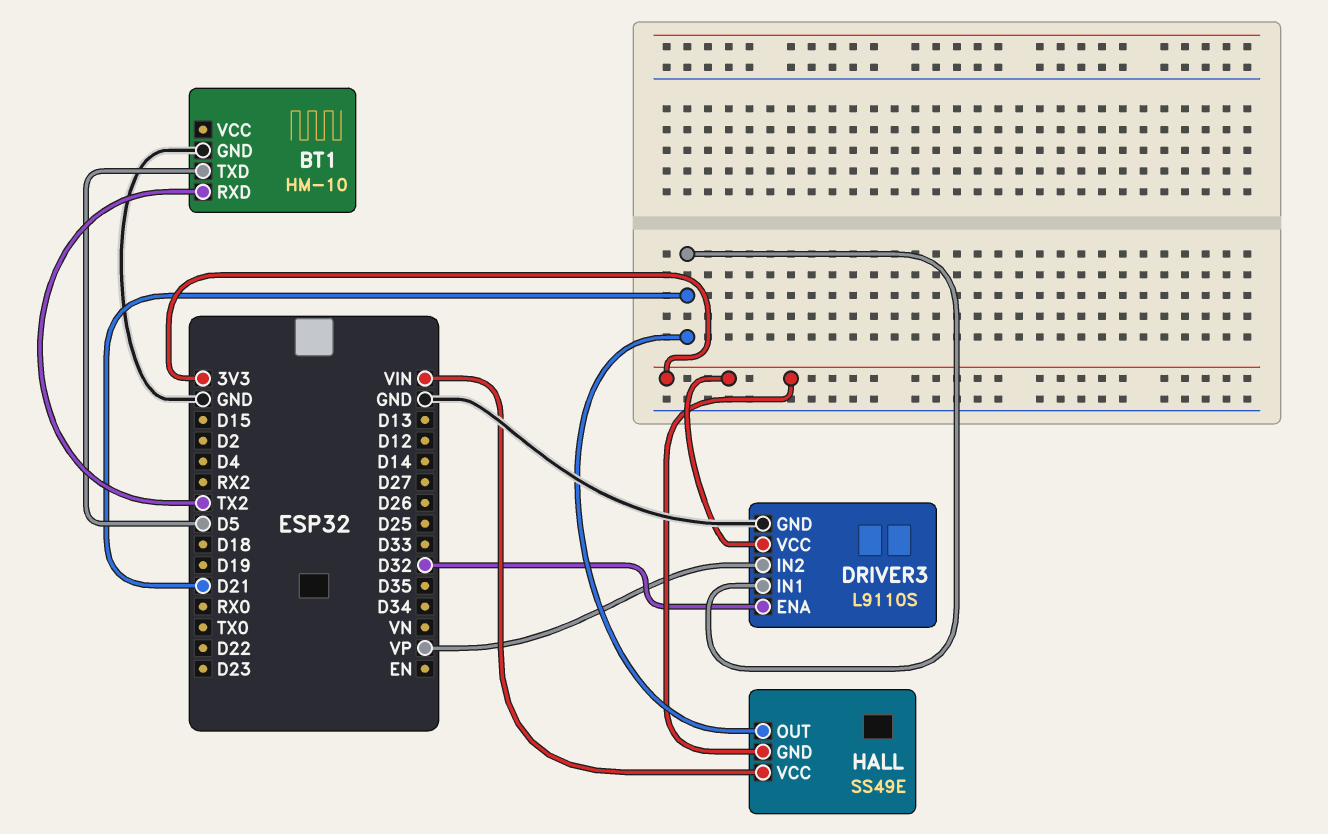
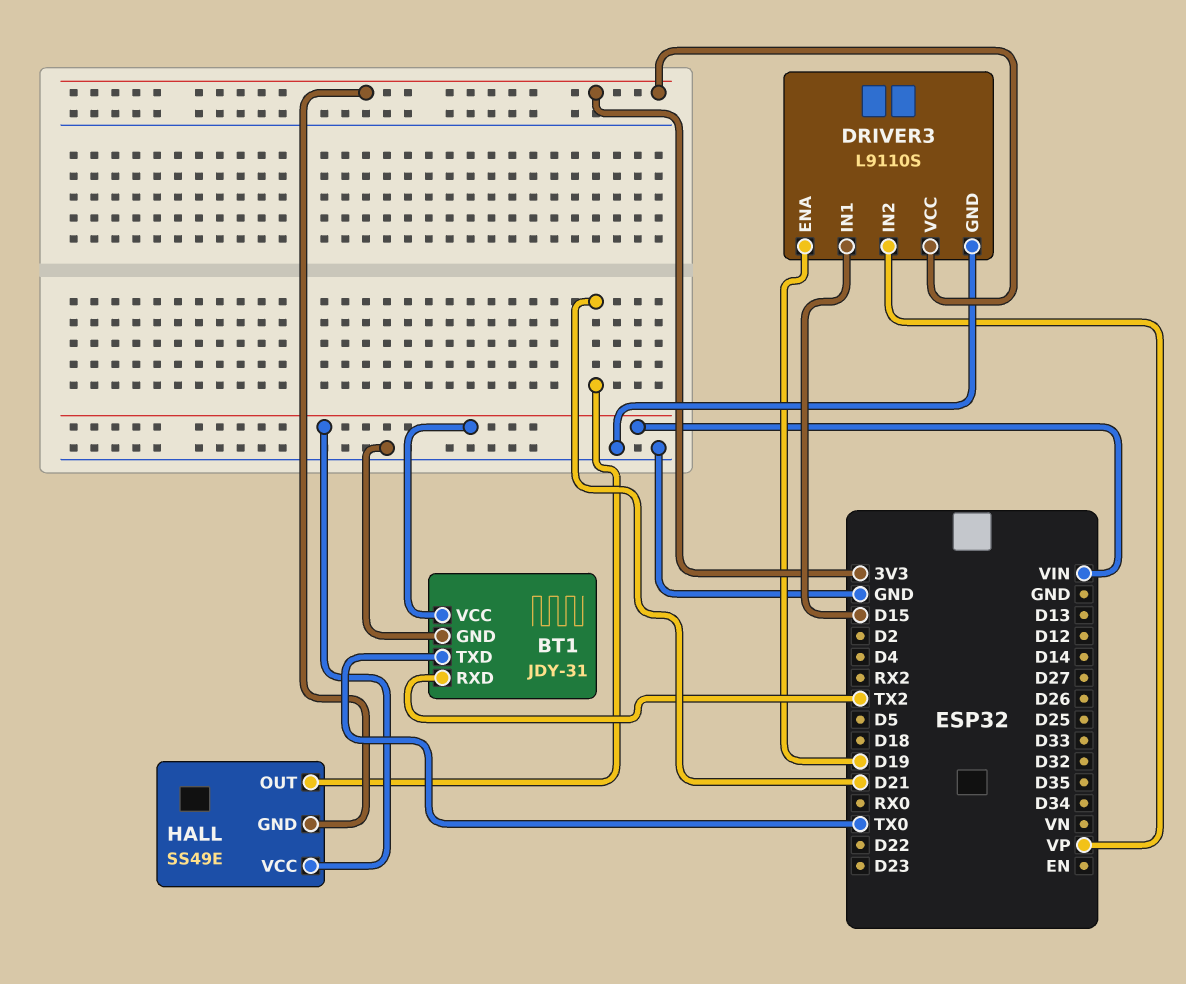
BT1: HM-10 -> JDY-31
BT1 pin TXD: D5 -> TX0
BT1 pin VCC: none -> VIN
DRIVER3 pin ENA: D32 -> D19
DRIVER3 pin IN1: D21 -> D15

